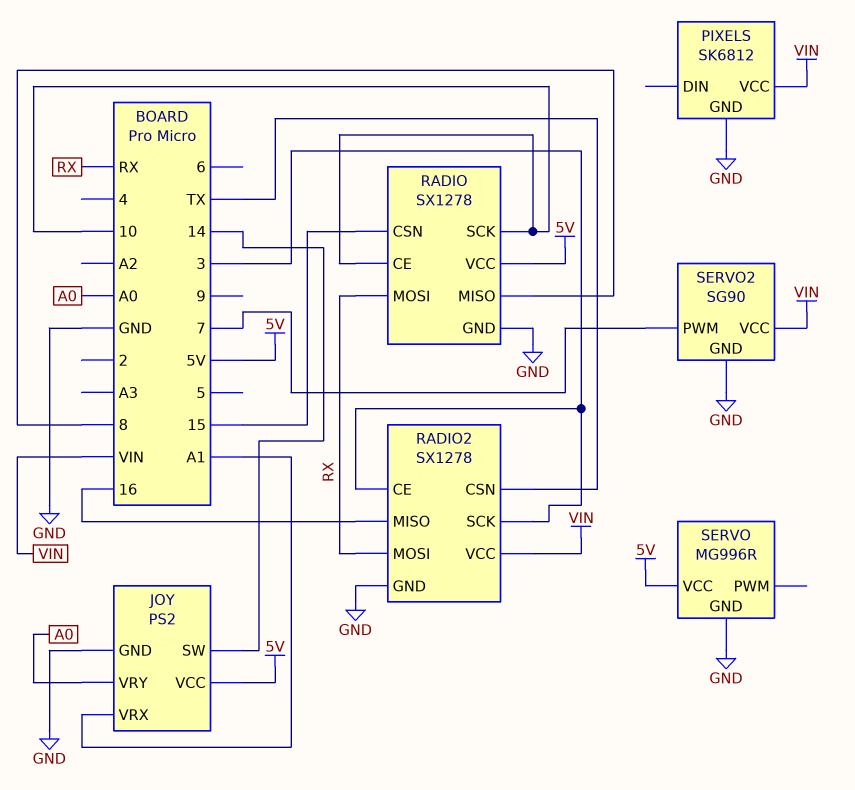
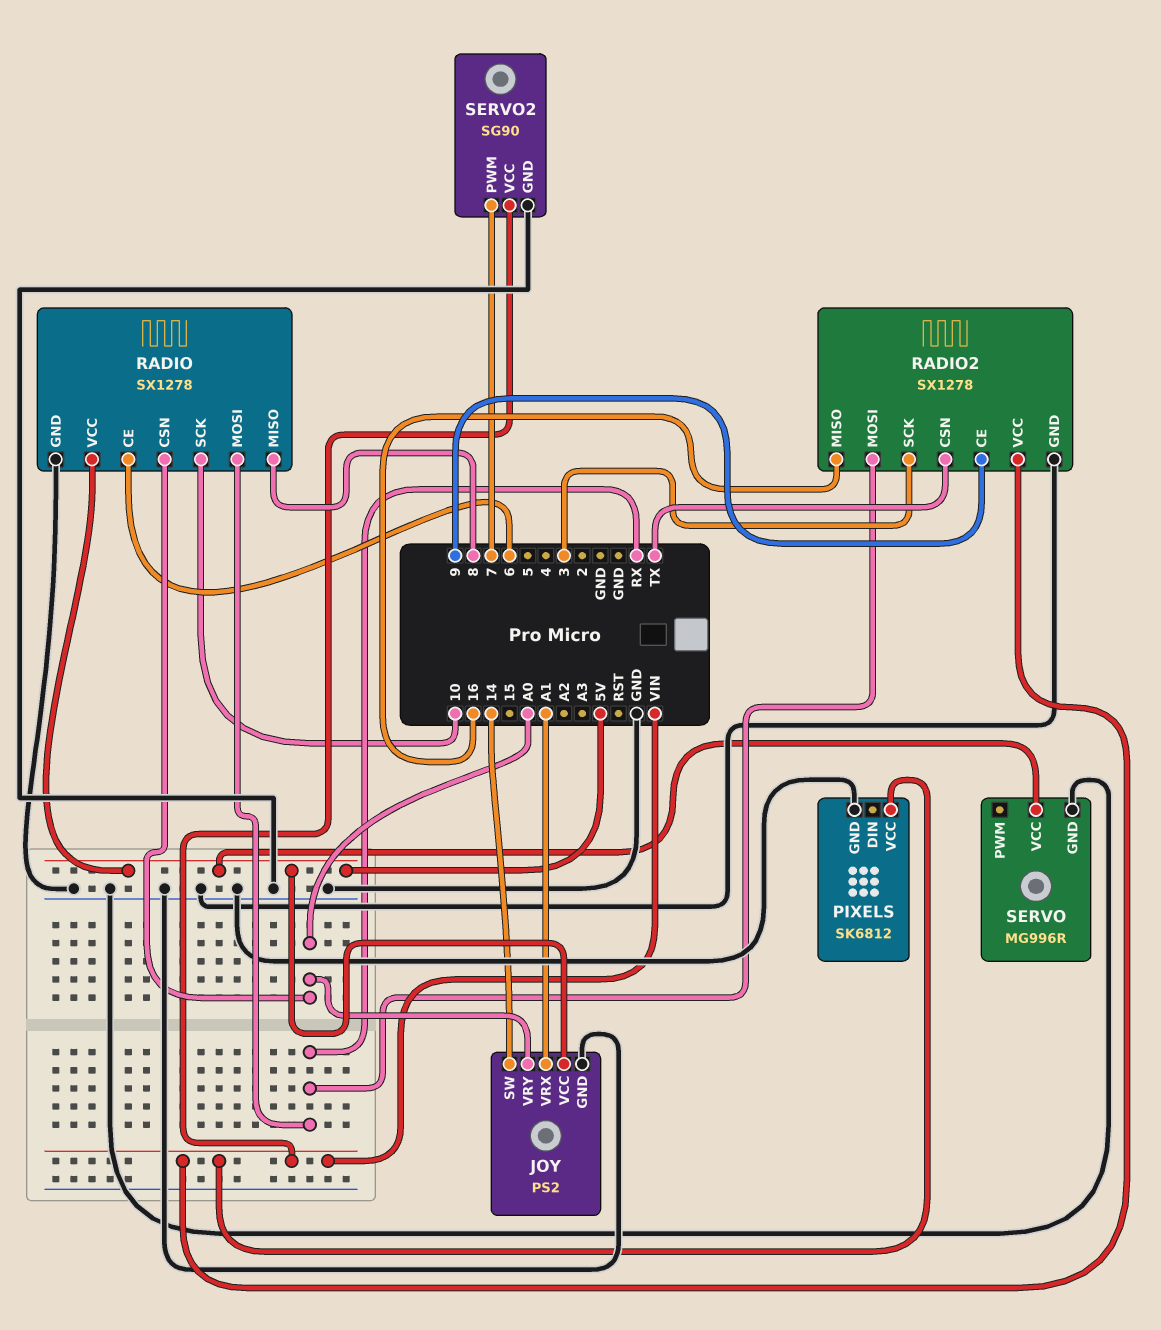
RADIO pin CE: 10 -> 6
RADIO pin CSN: 15 -> A0
RADIO2 pin CE: 3 -> 9

